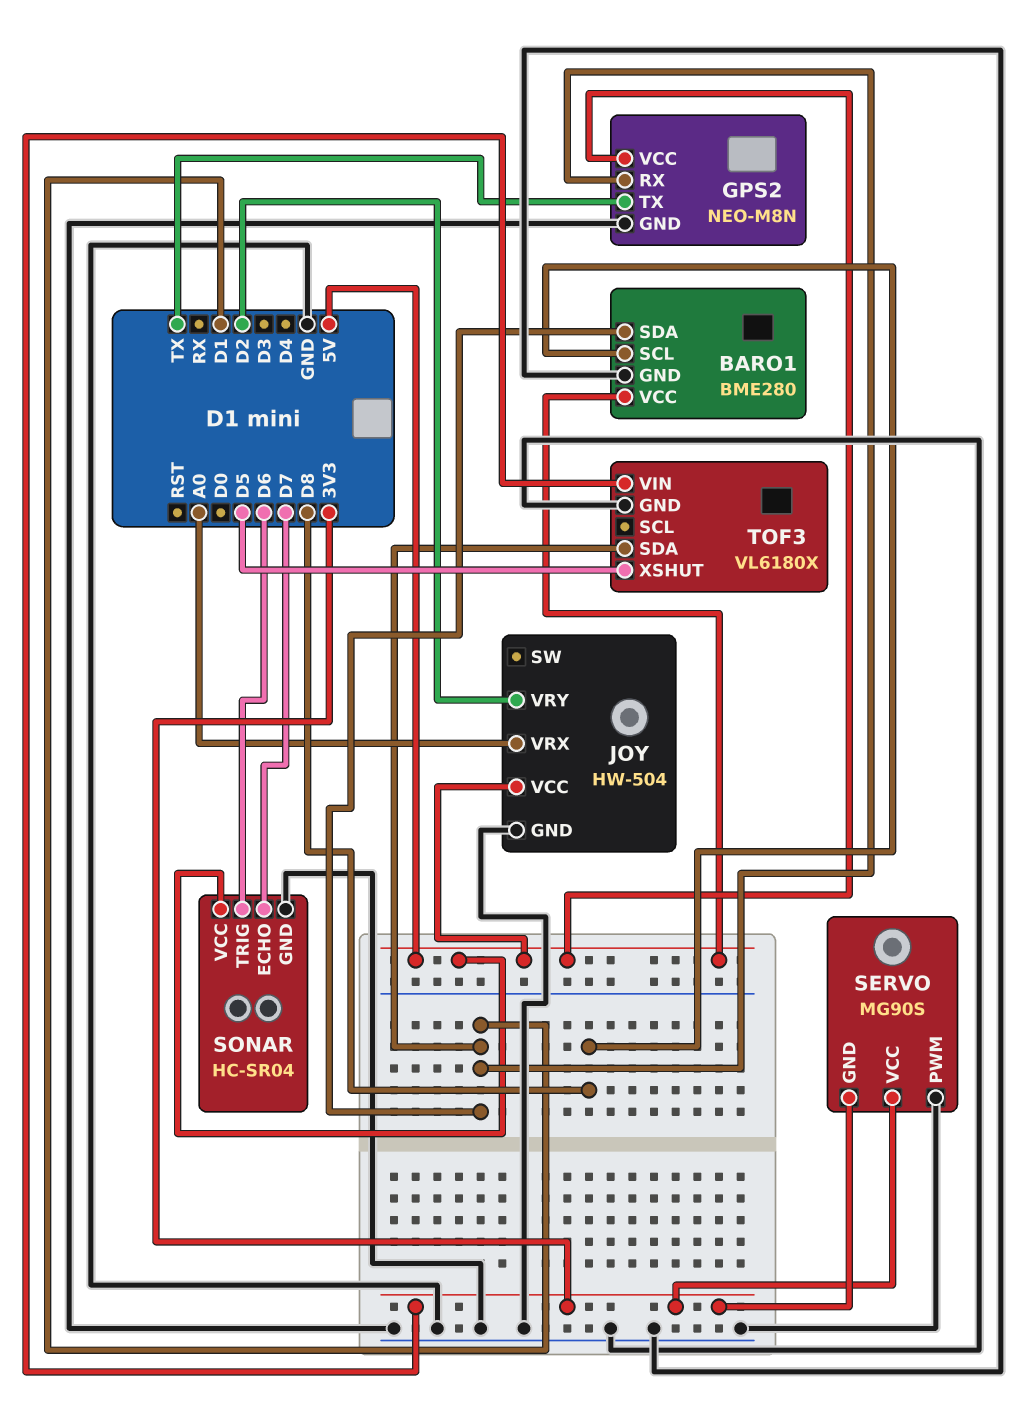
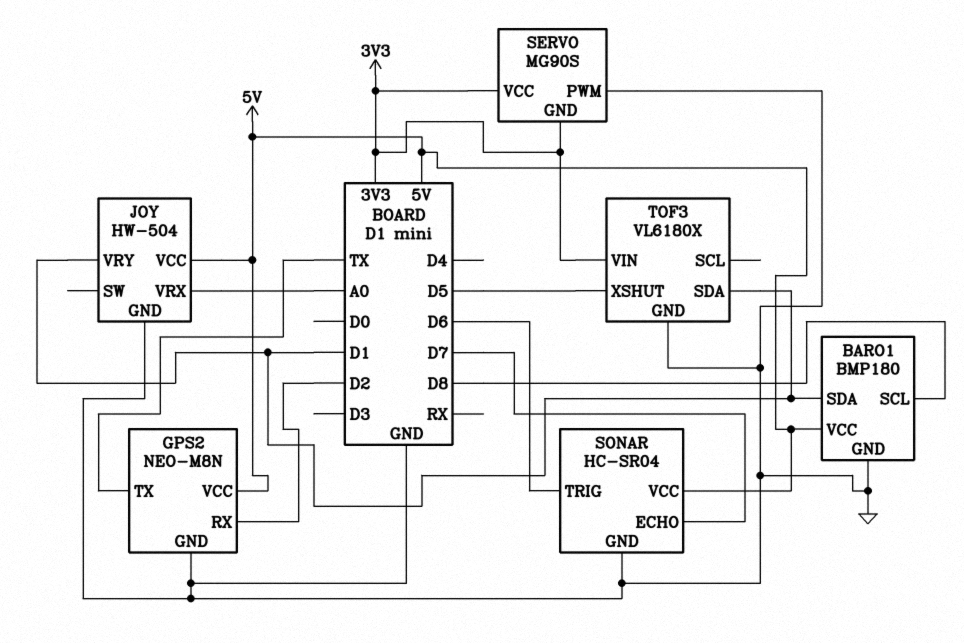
BARO1: BME280 -> BMP180
GPS2 pin RX: D1 -> D2
JOY pin VRY: D2 -> D1

